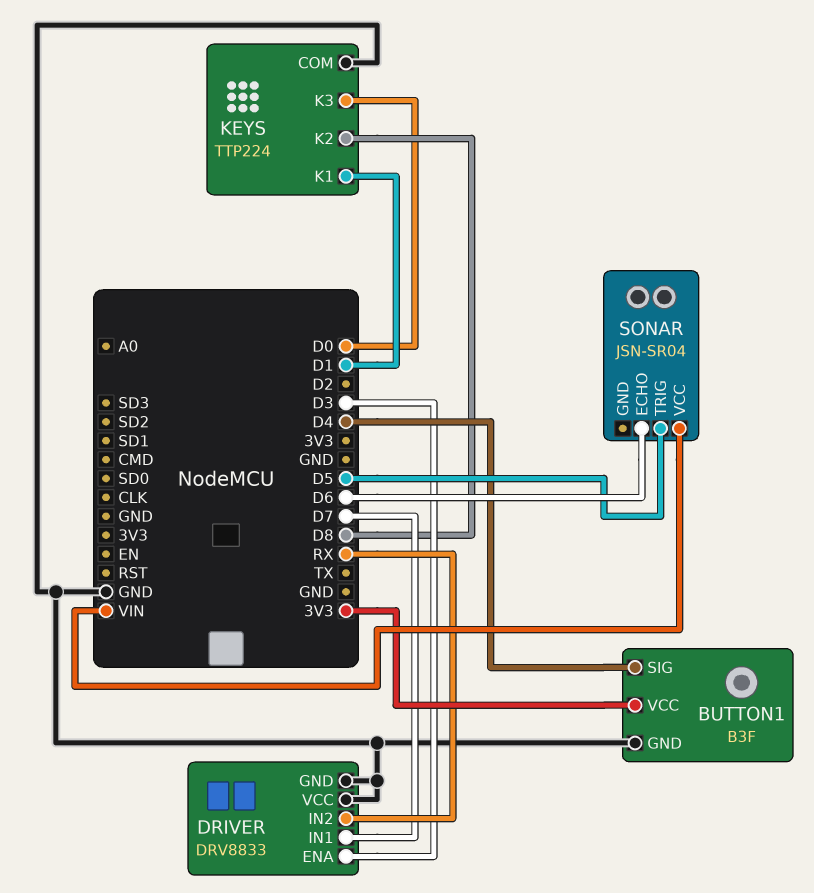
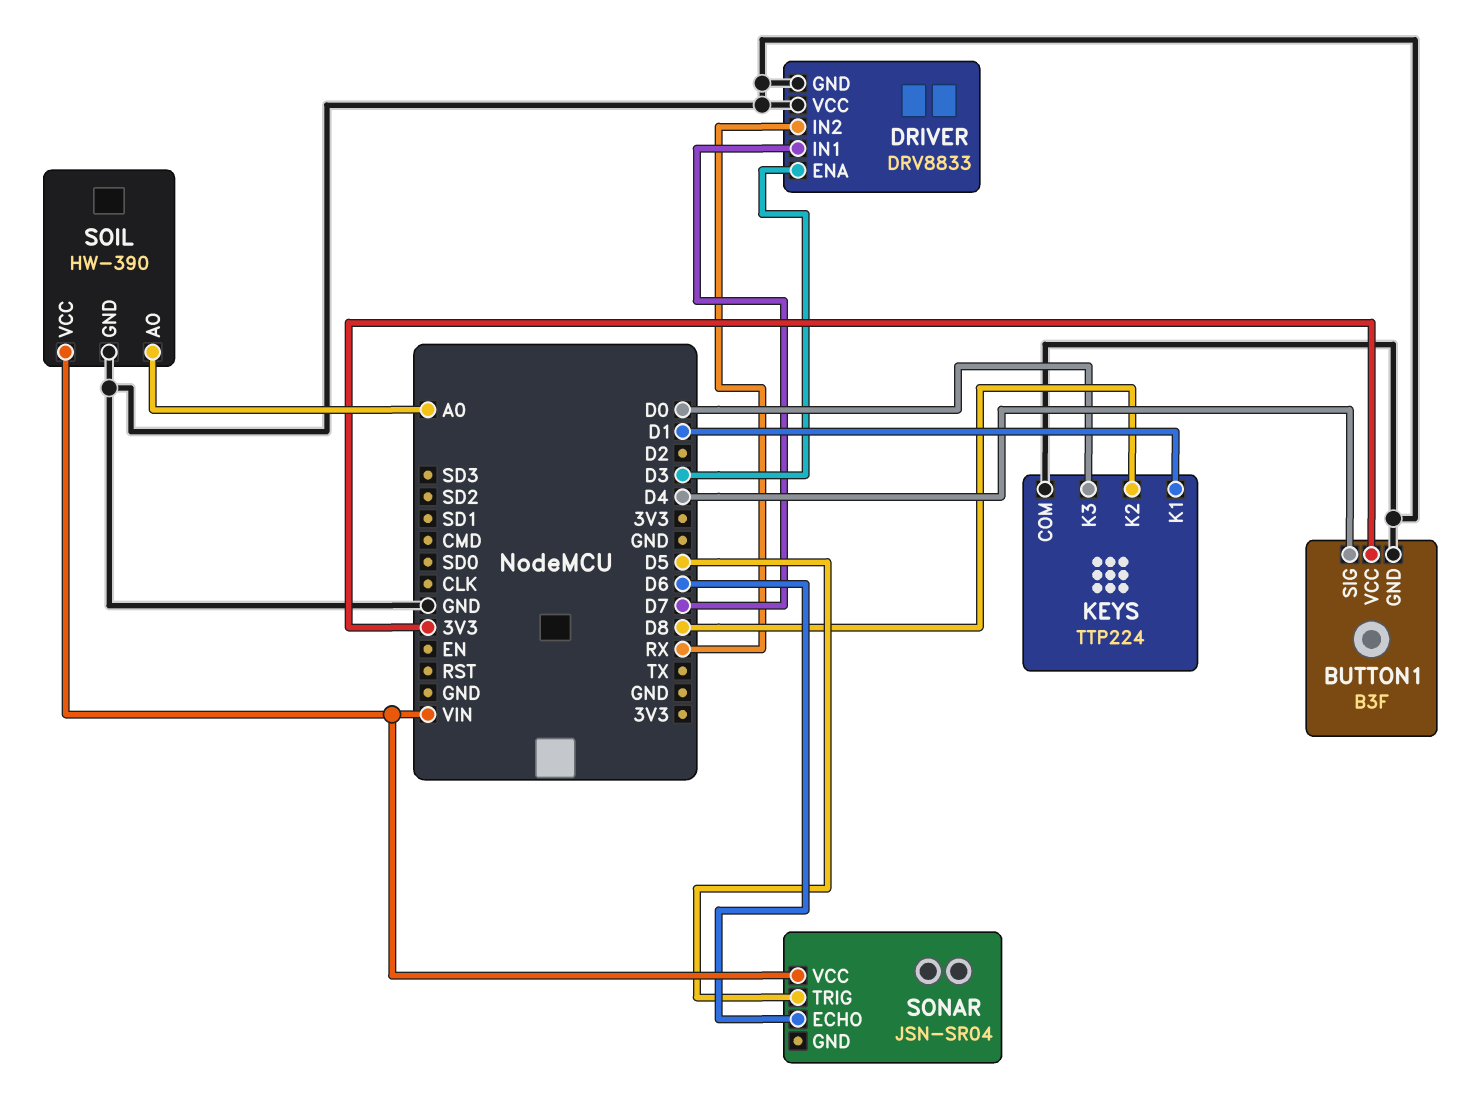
SOIL: none -> HW-390
SOIL pin AO: none -> A0
SOIL pin GND: none -> GND
SOIL pin VCC: none -> VIN

